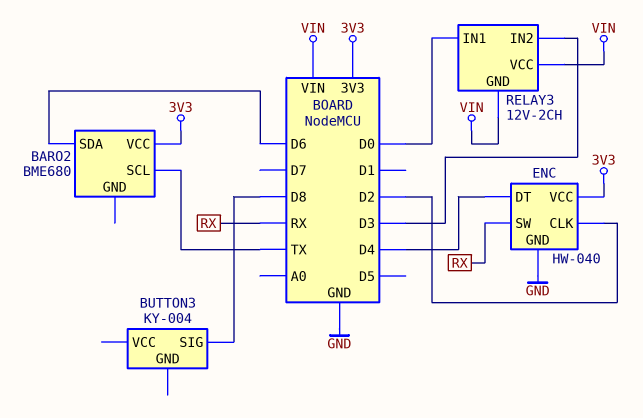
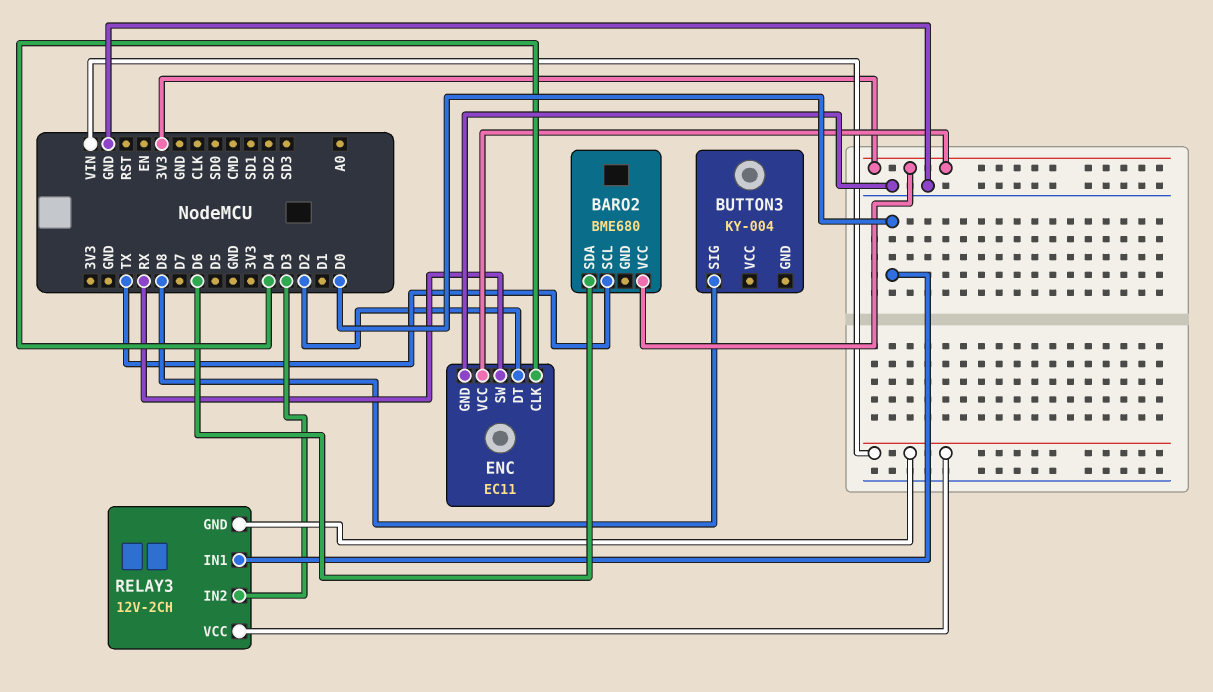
ENC: HW-040 -> EC11
ENC pin CLK: D2 -> D4
ENC pin DT: D4 -> D2

